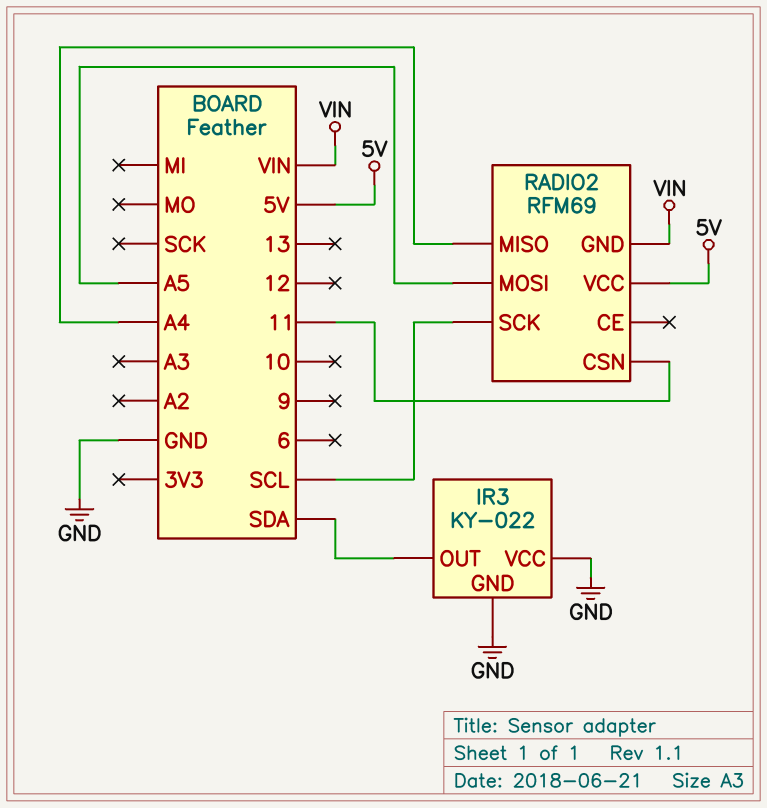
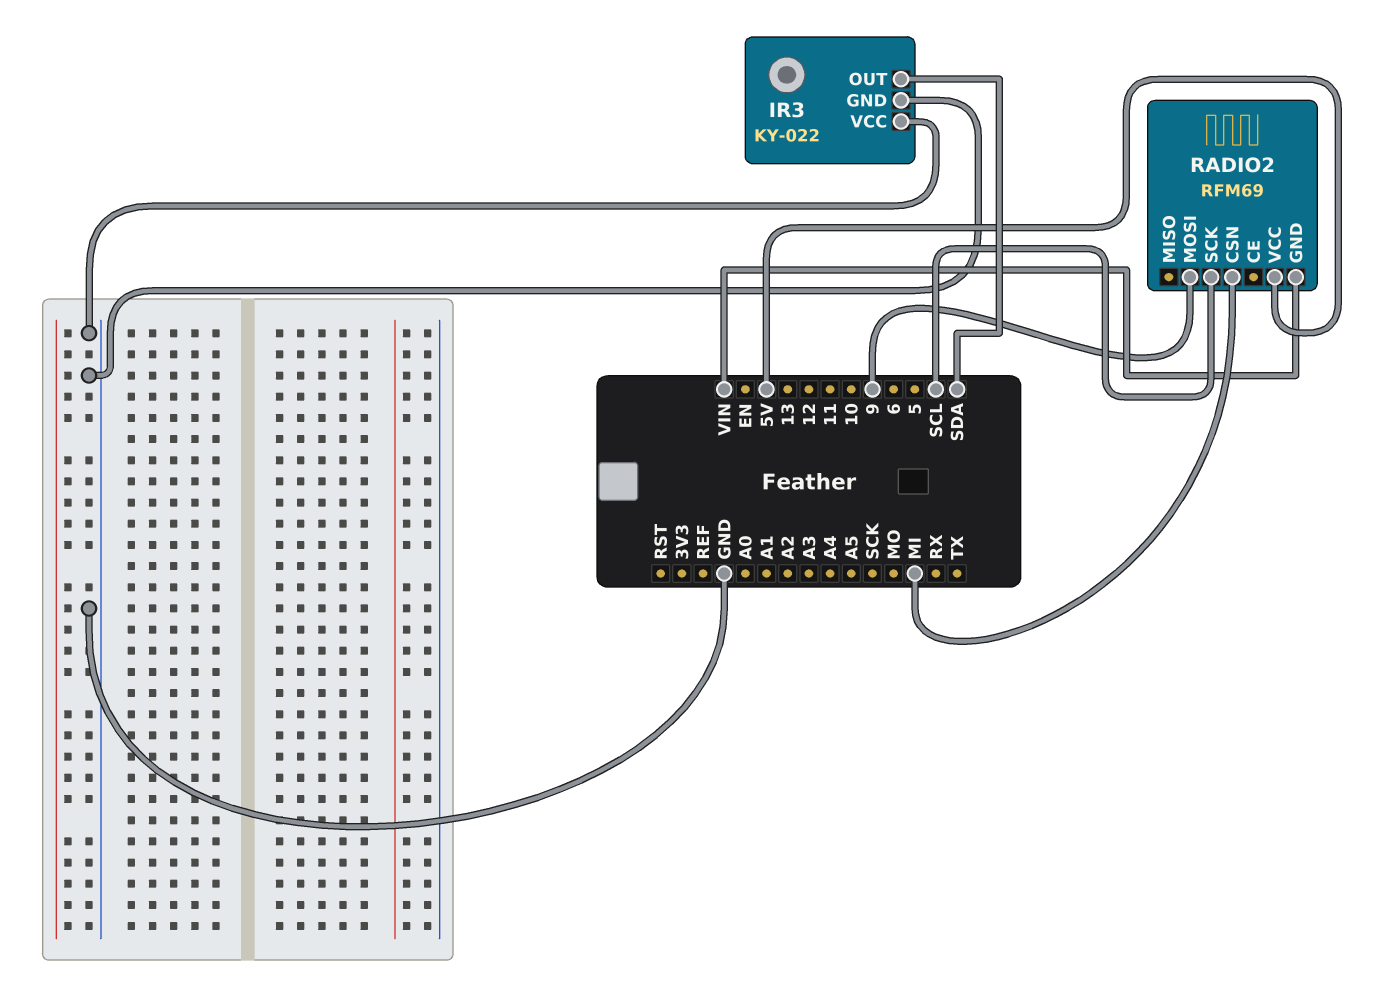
RADIO2 pin CSN: 11 -> MI
RADIO2 pin MISO: A4 -> none
RADIO2 pin MOSI: A5 -> 9

